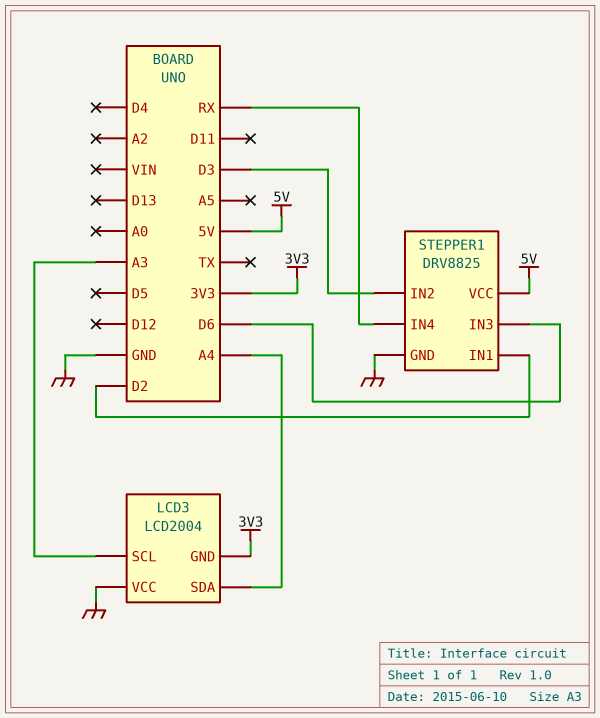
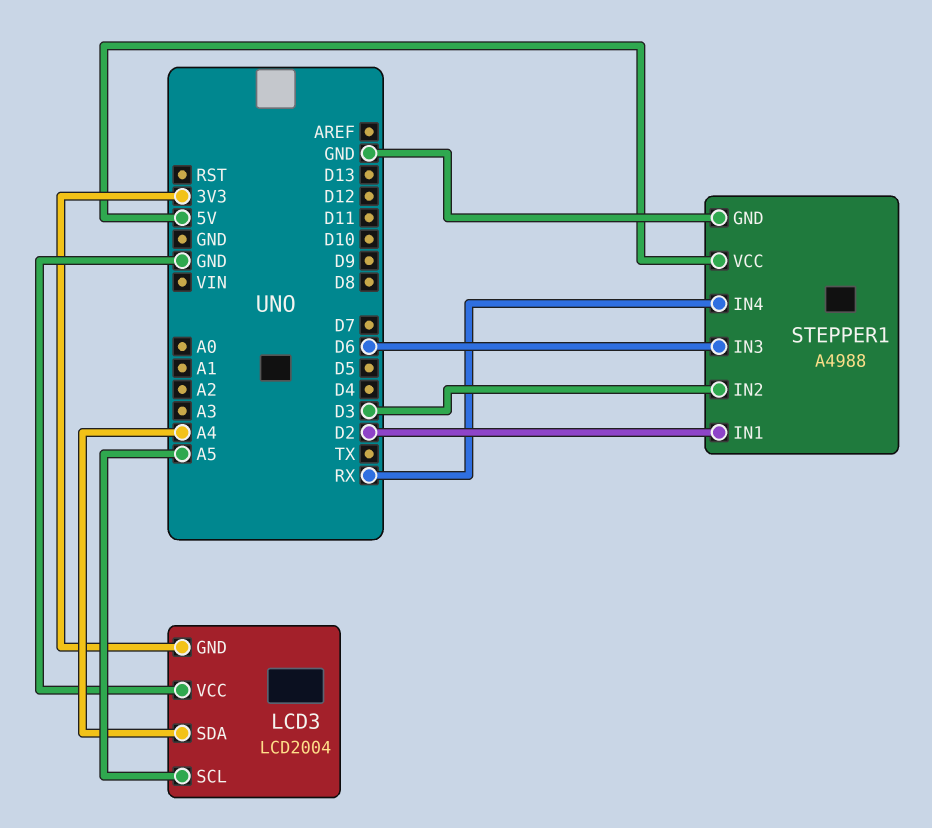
LCD3 pin SCL: A3 -> A5
STEPPER1: DRV8825 -> A4988

